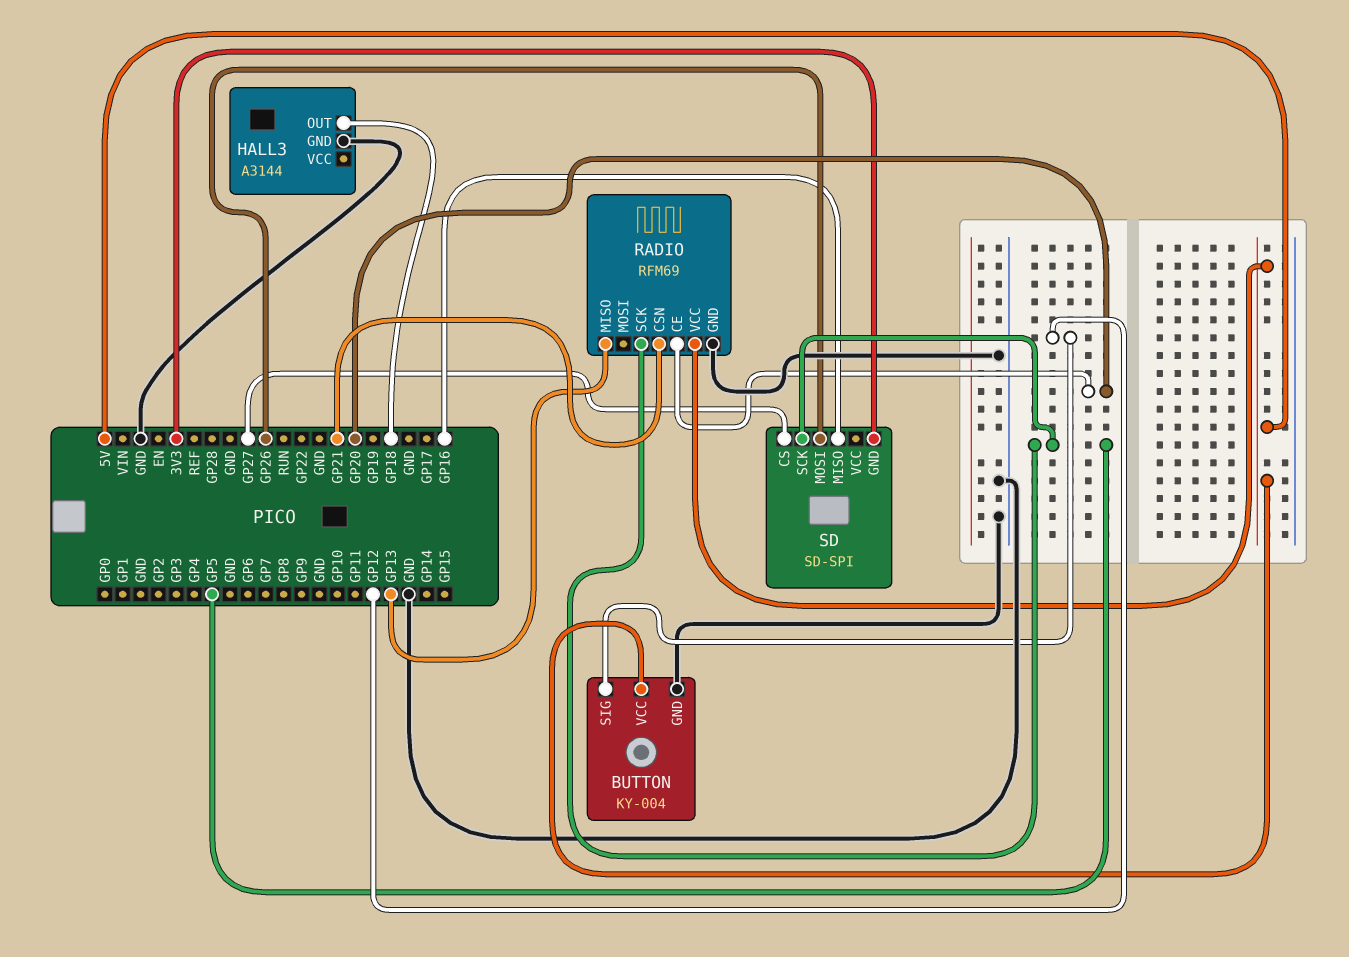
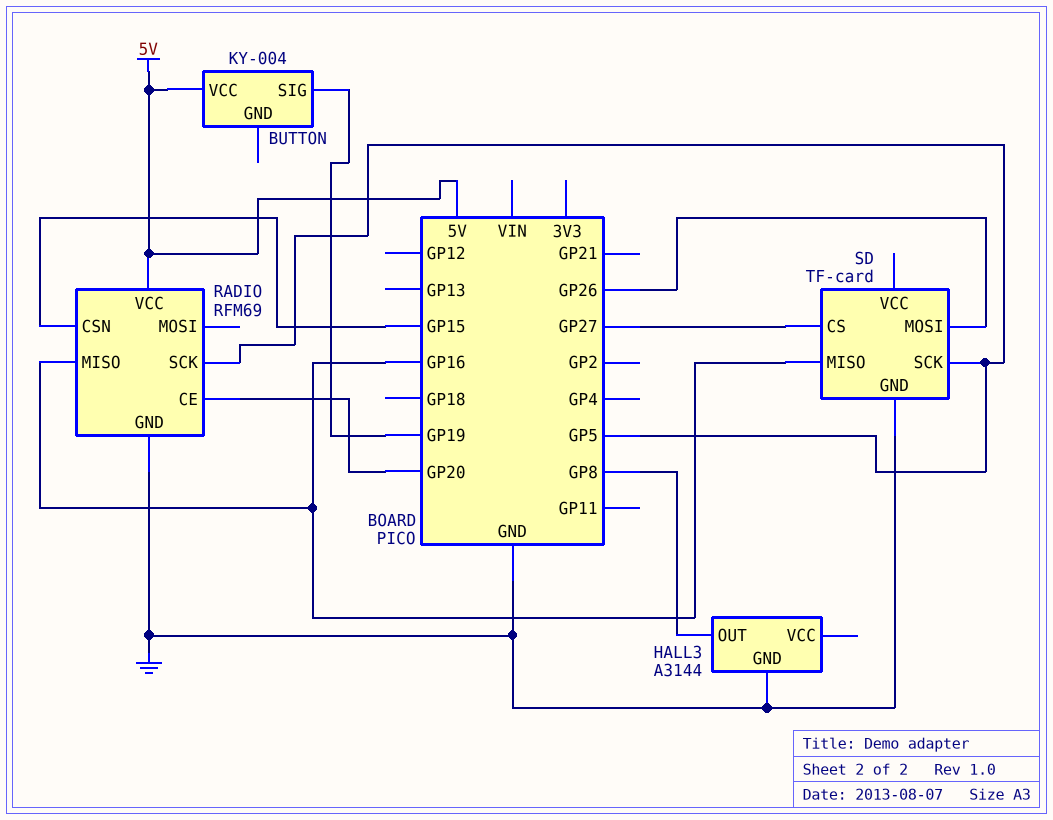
BUTTON pin GND: GND -> none
BUTTON pin SIG: GP12 -> GP19
HALL3 pin OUT: GP18 -> GP8
RADIO pin CSN: GP21 -> GP15
RADIO pin MISO: GP13 -> GP16
SD: SD-SPI -> TF-card
SD pin GND: 3V3 -> GND

